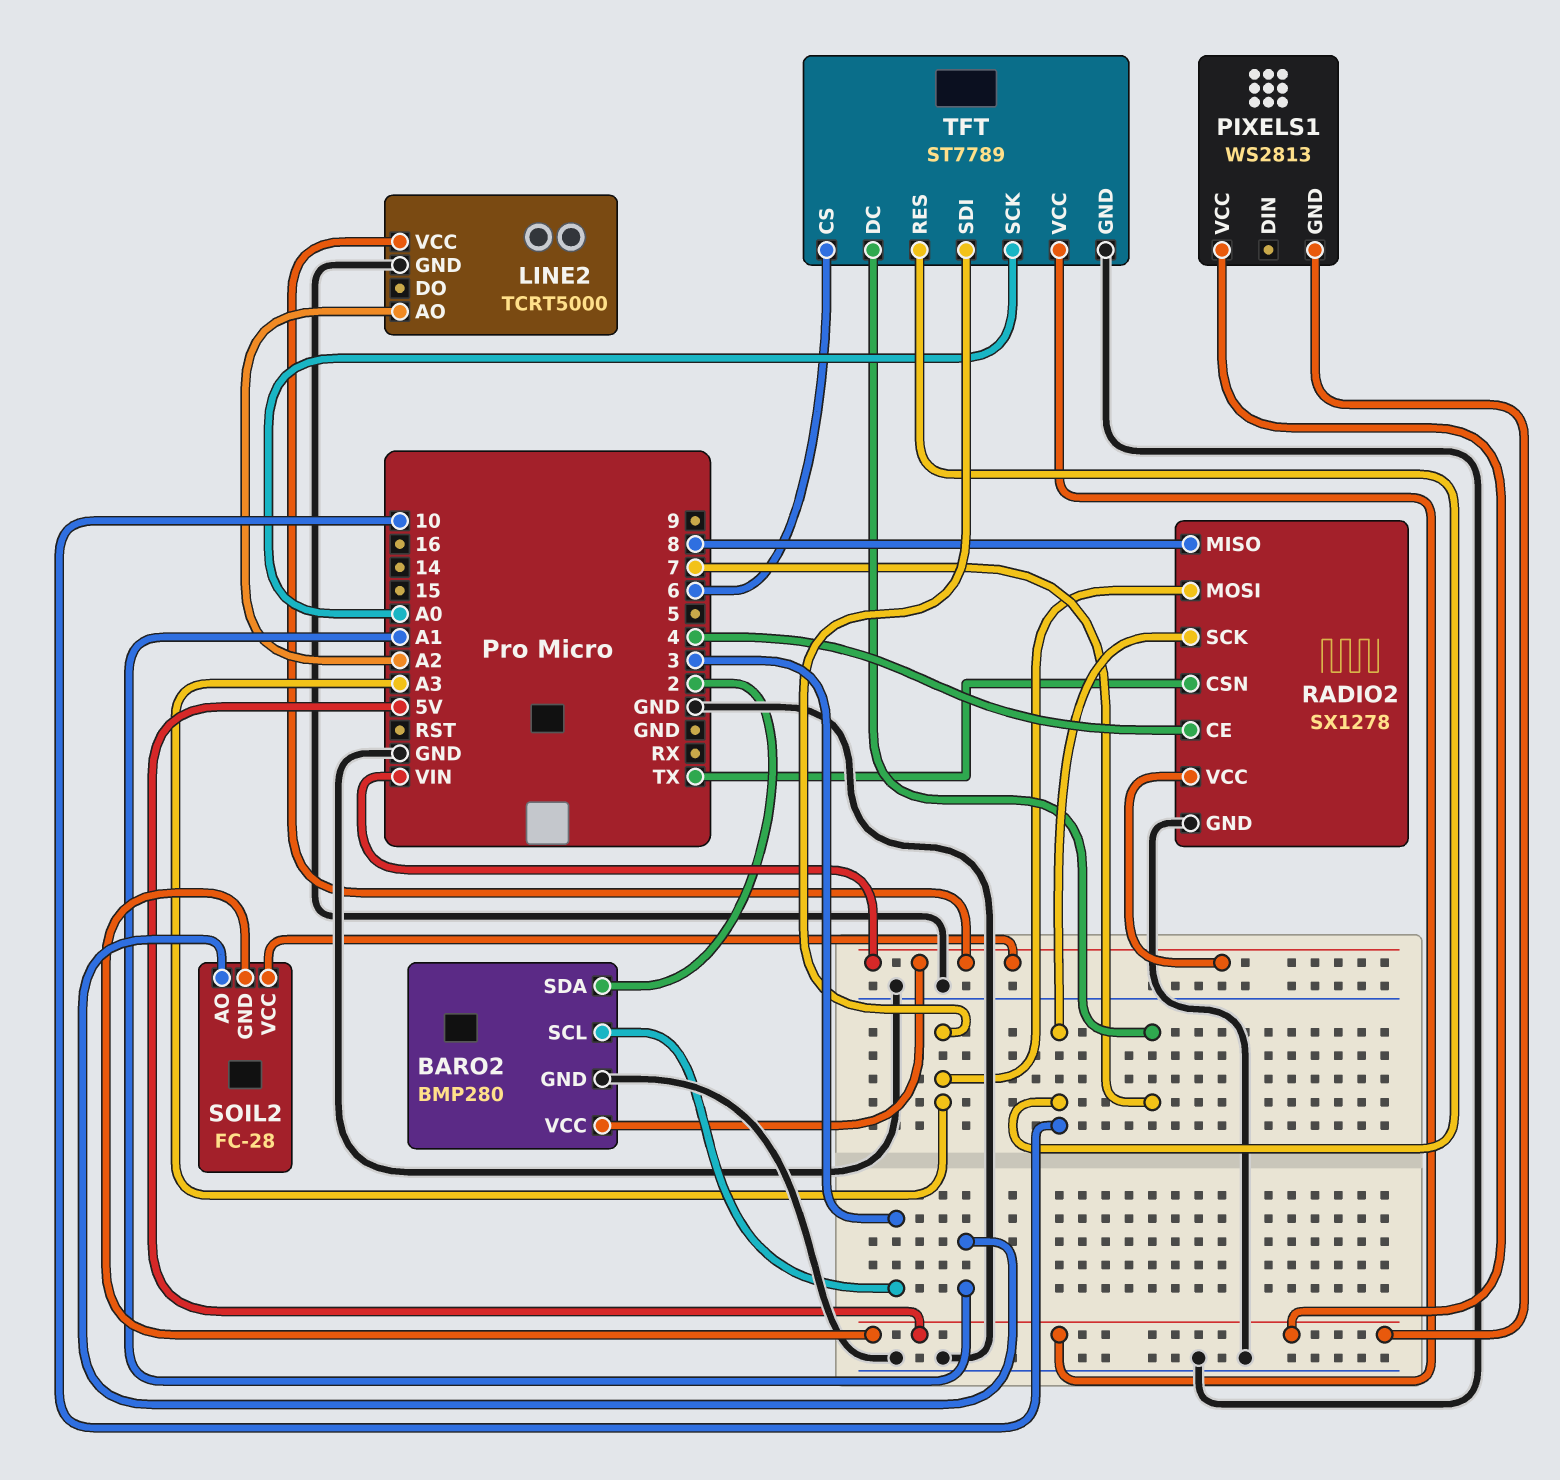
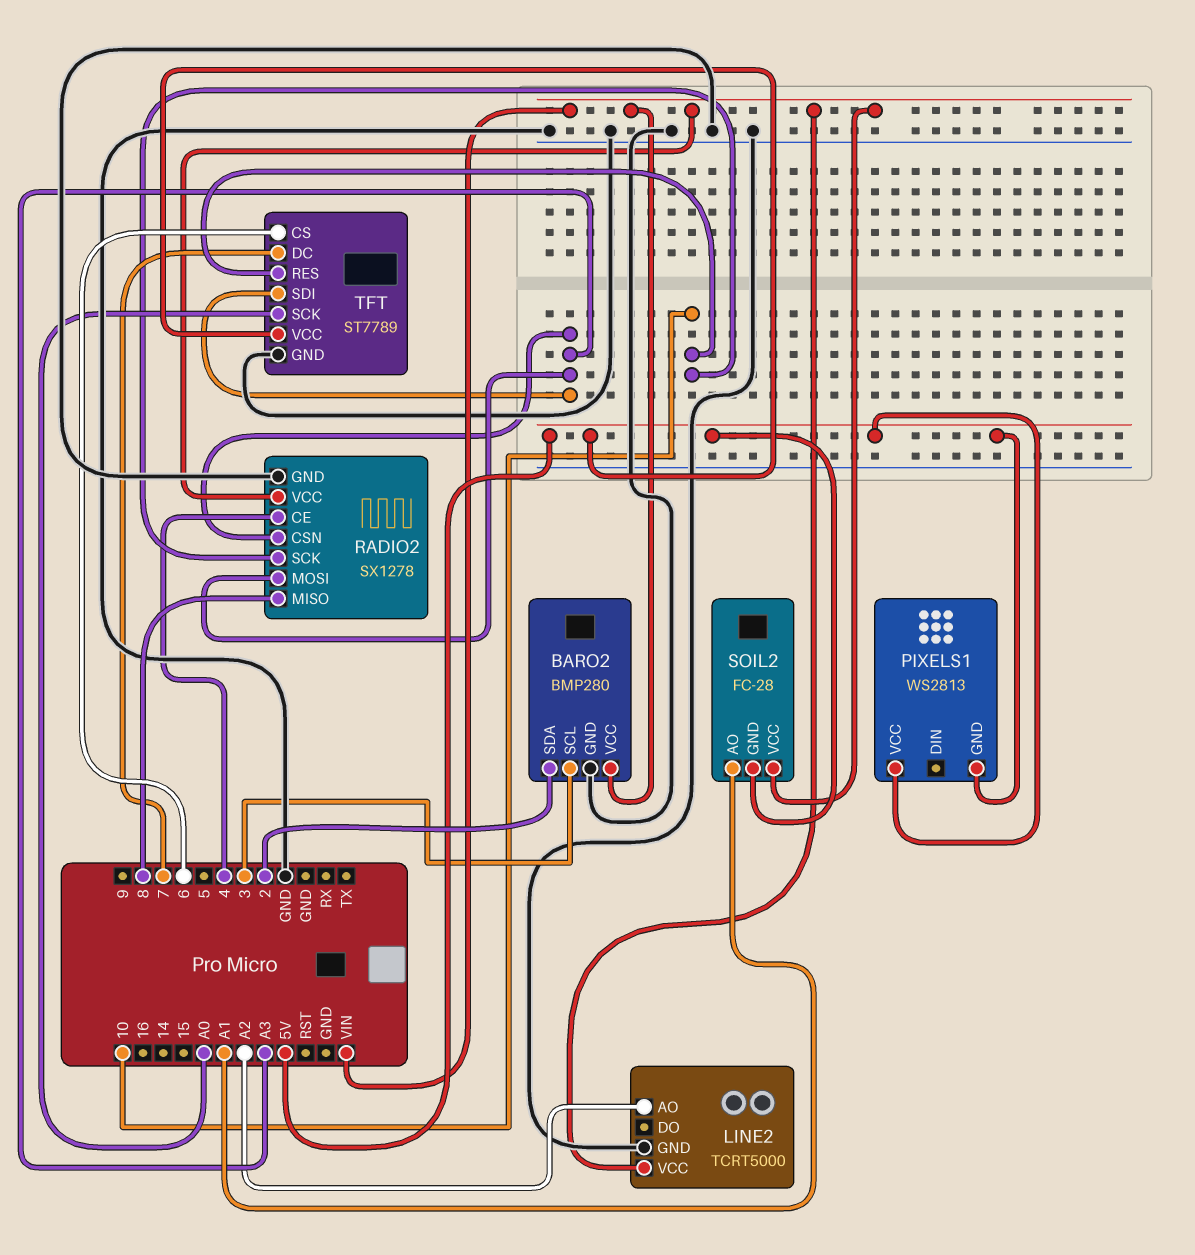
RADIO2 pin CSN: TX -> A3

